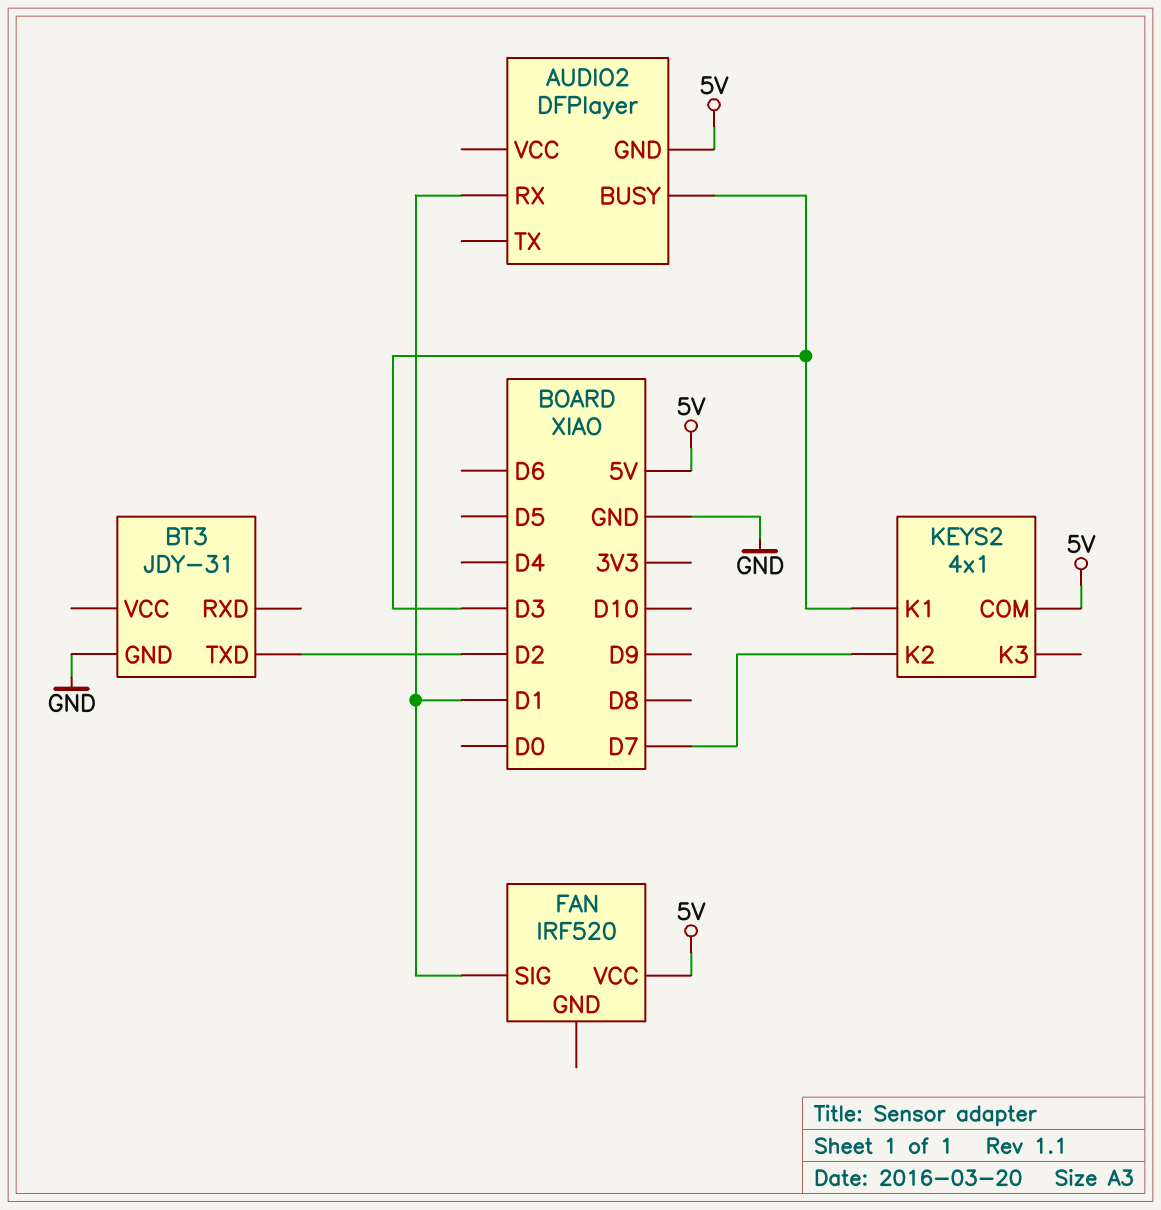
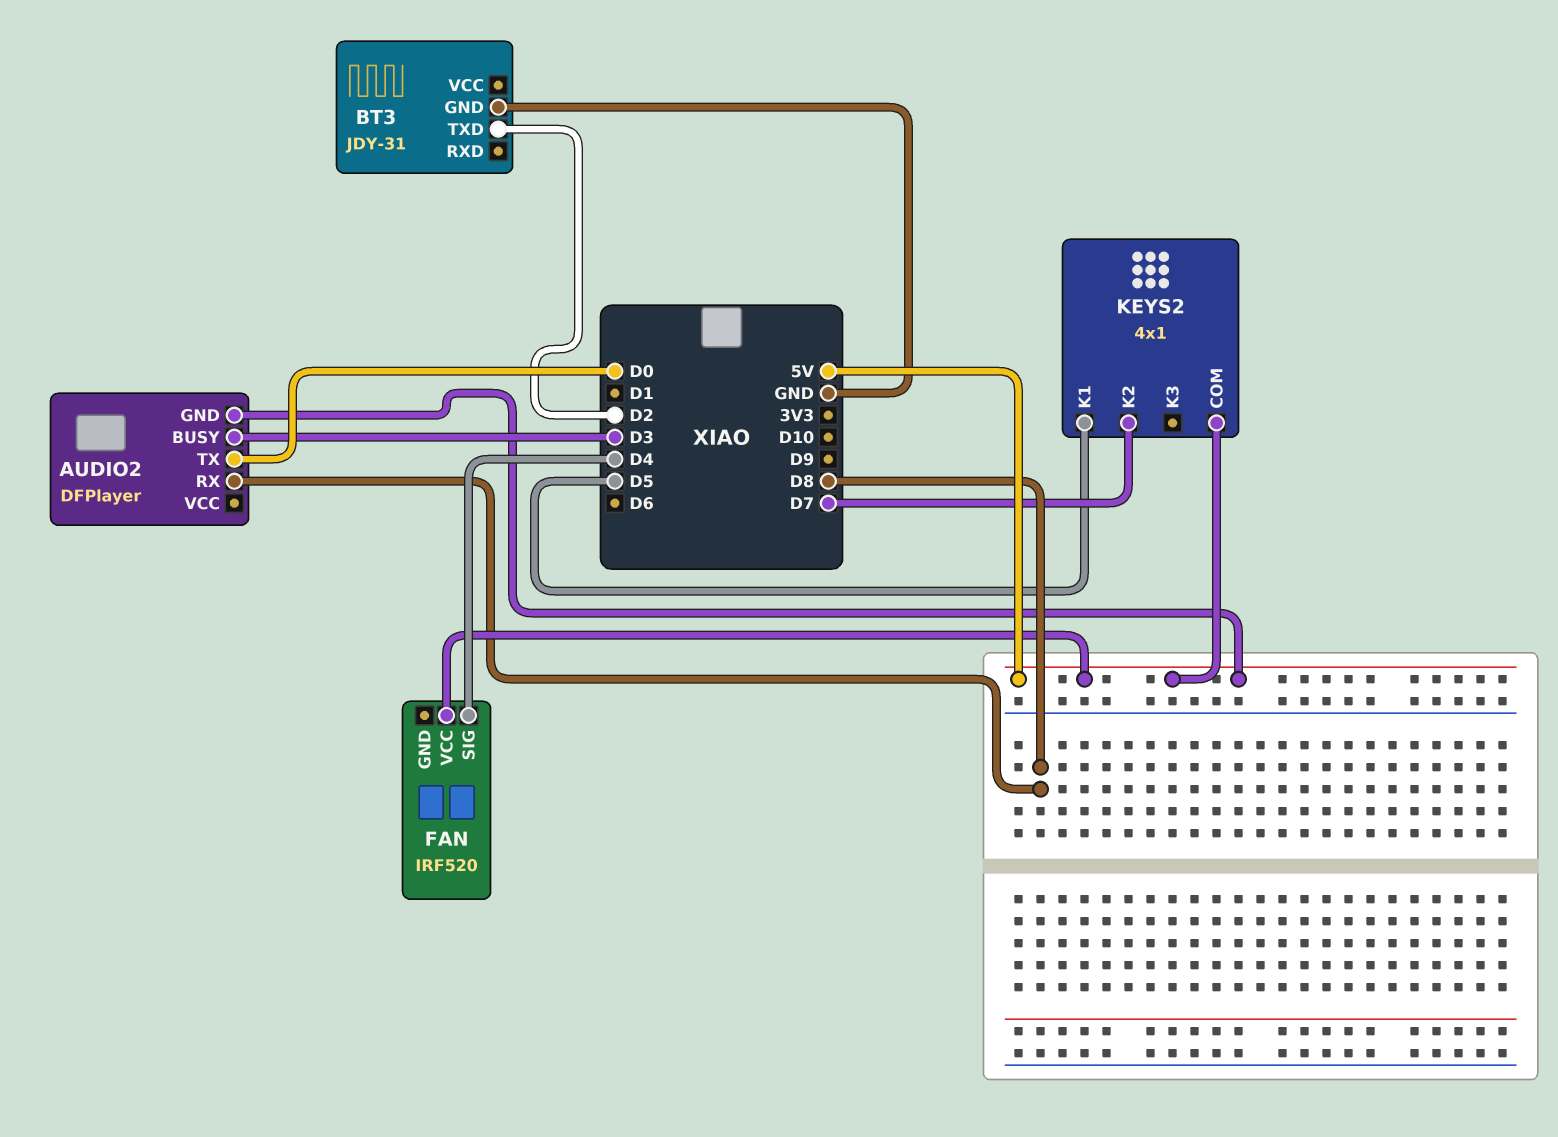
AUDIO2 pin RX: D1 -> D8
AUDIO2 pin TX: none -> D0
FAN pin SIG: D1 -> D4
KEYS2 pin K1: D3 -> D5

